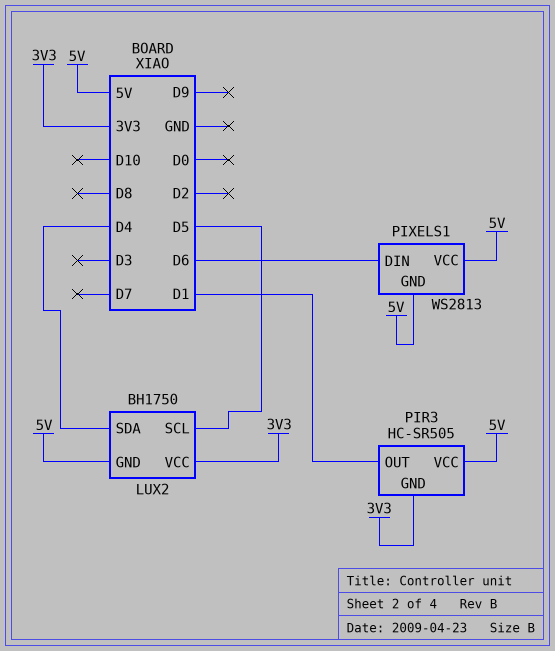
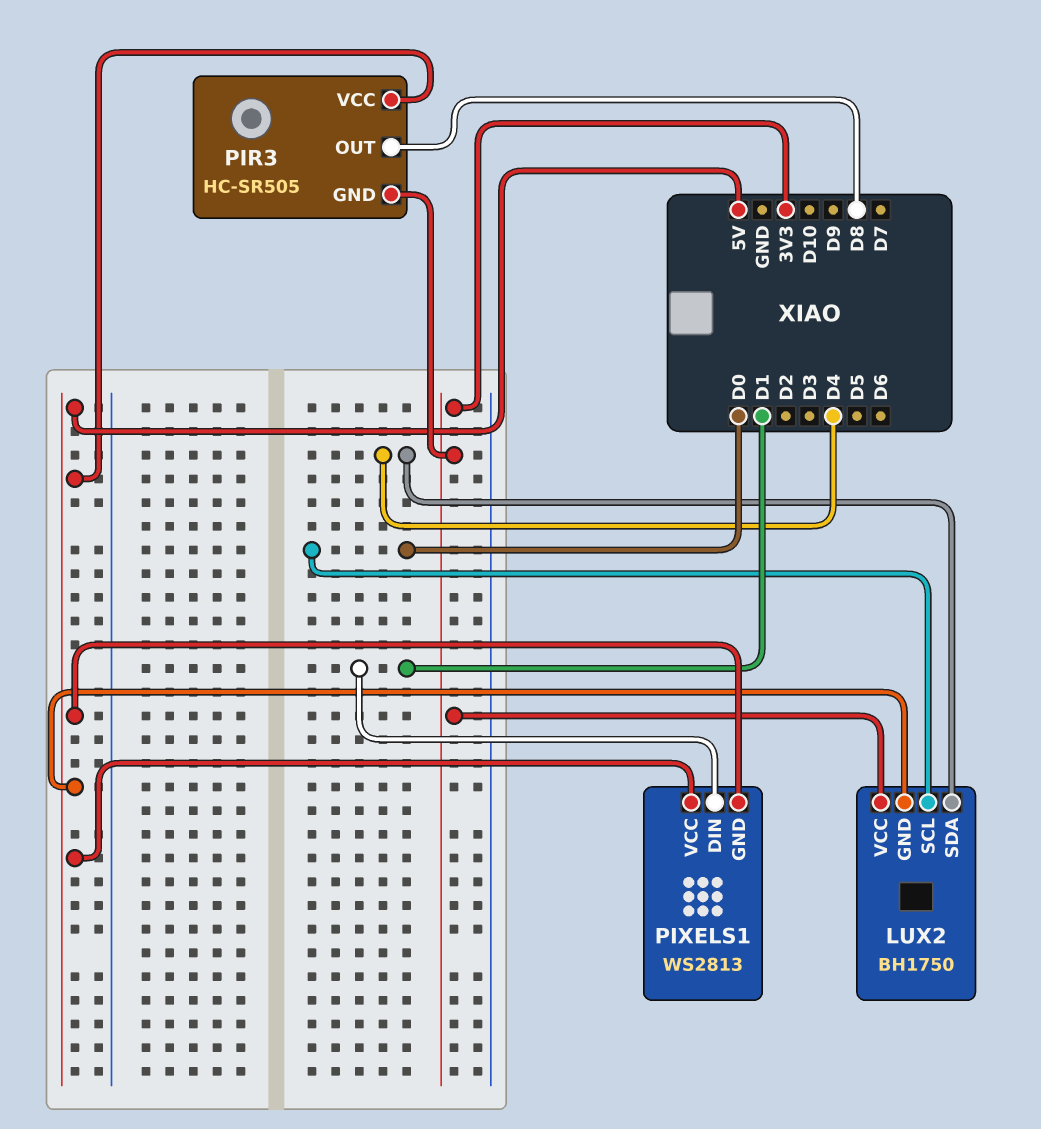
LUX2 pin SCL: D5 -> D0
PIR3 pin OUT: D1 -> D8
PIXELS1 pin DIN: D6 -> D1

